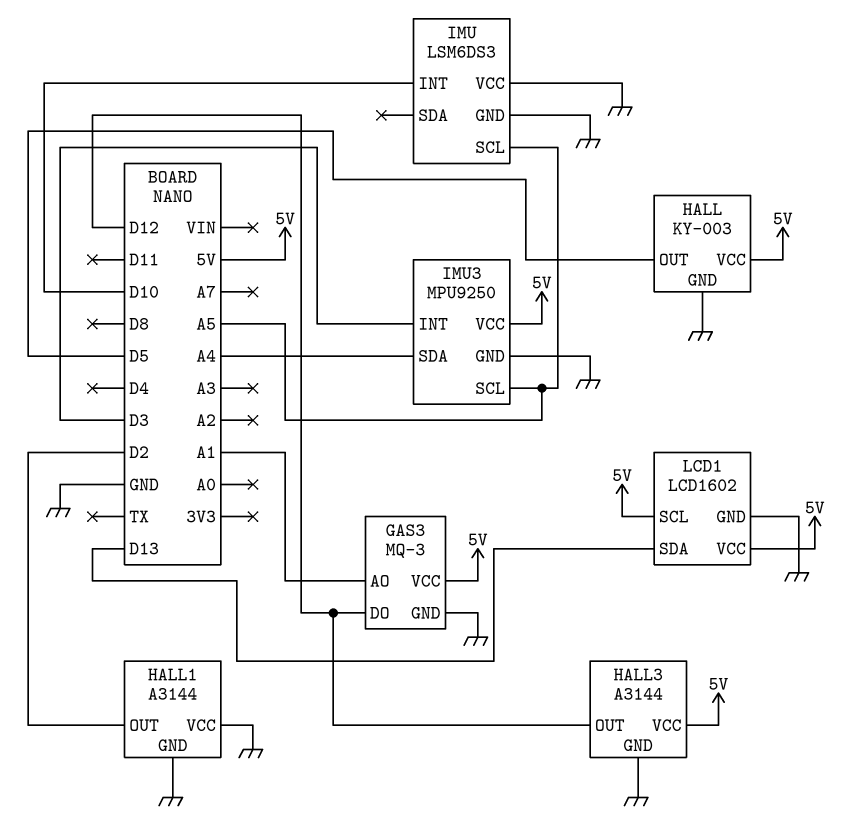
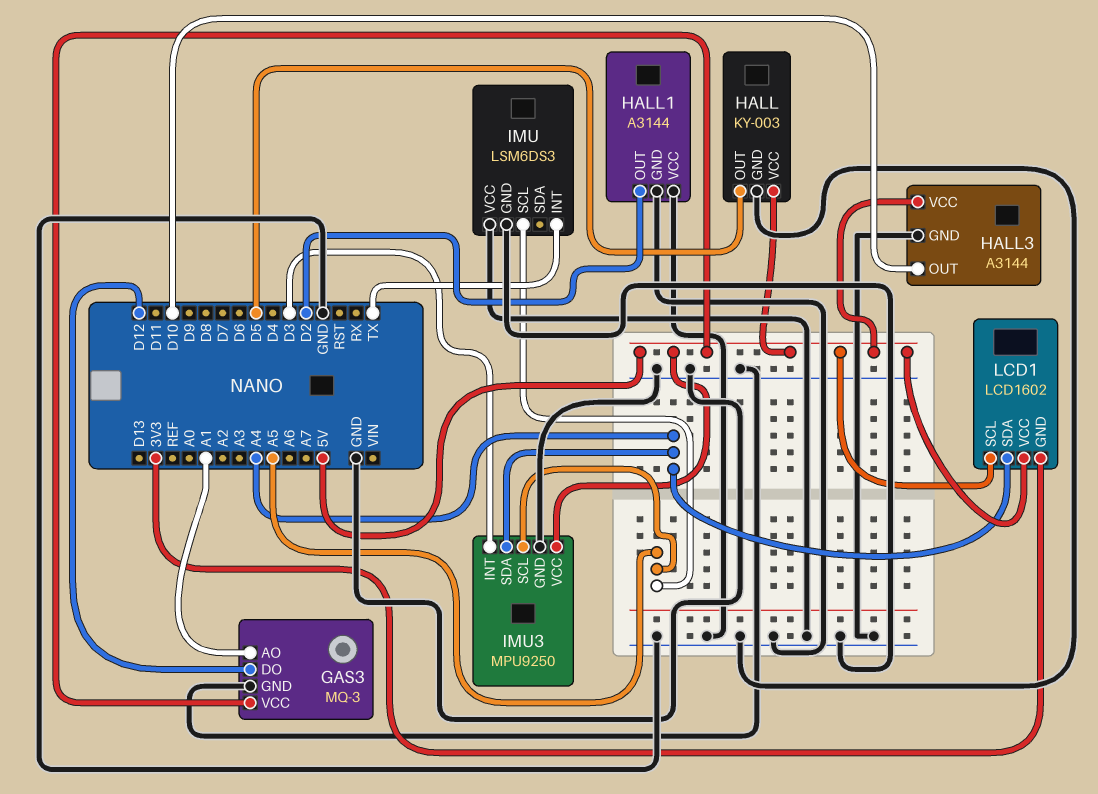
HALL3 pin OUT: D12 -> D10
IMU pin INT: D10 -> TX
LCD1 pin GND: GND -> 3V3
LCD1 pin SDA: D13 -> A4

